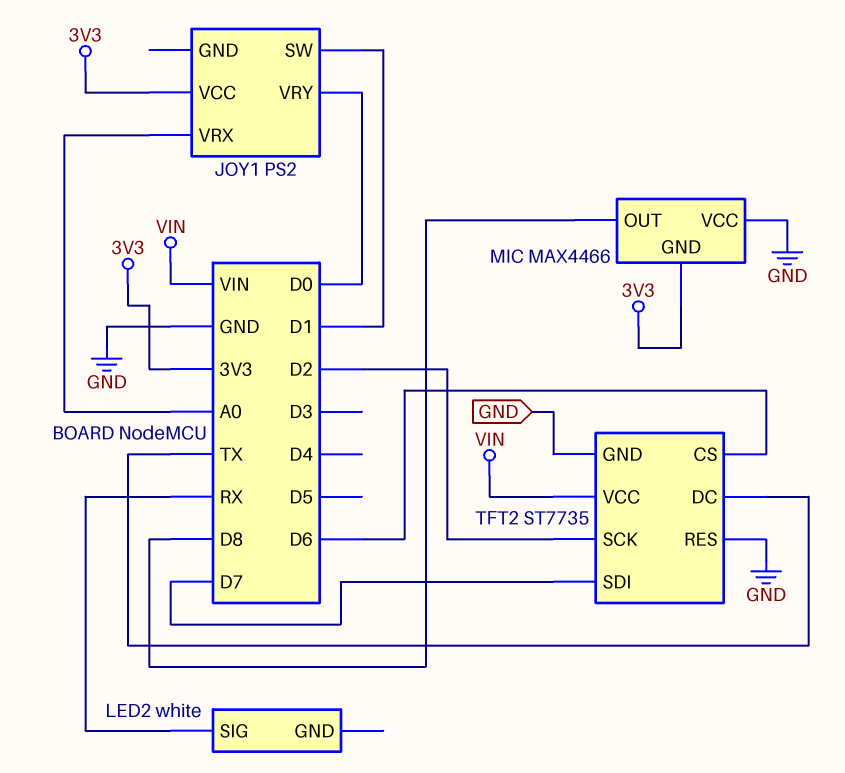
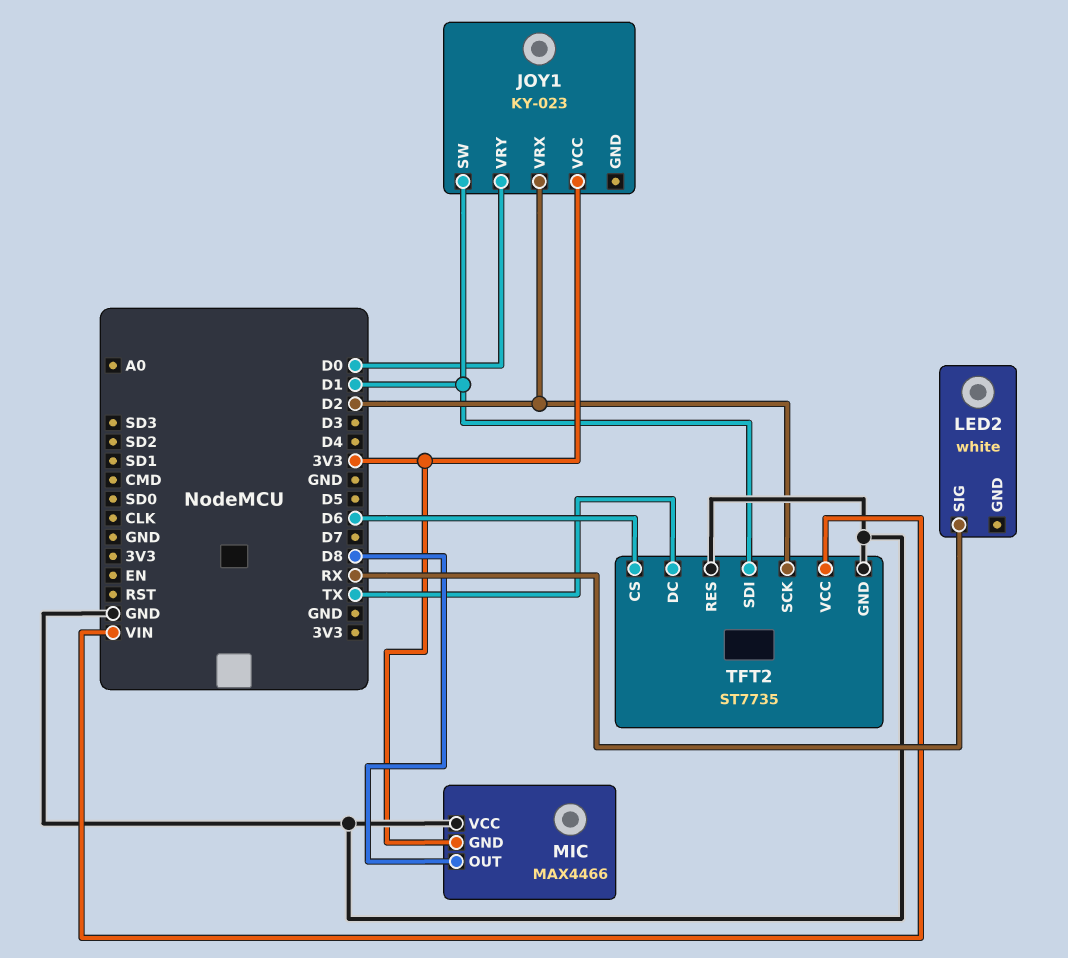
JOY1: PS2 -> KY-023
JOY1 pin VRX: A0 -> D2
TFT2 pin SDI: D7 -> D1

